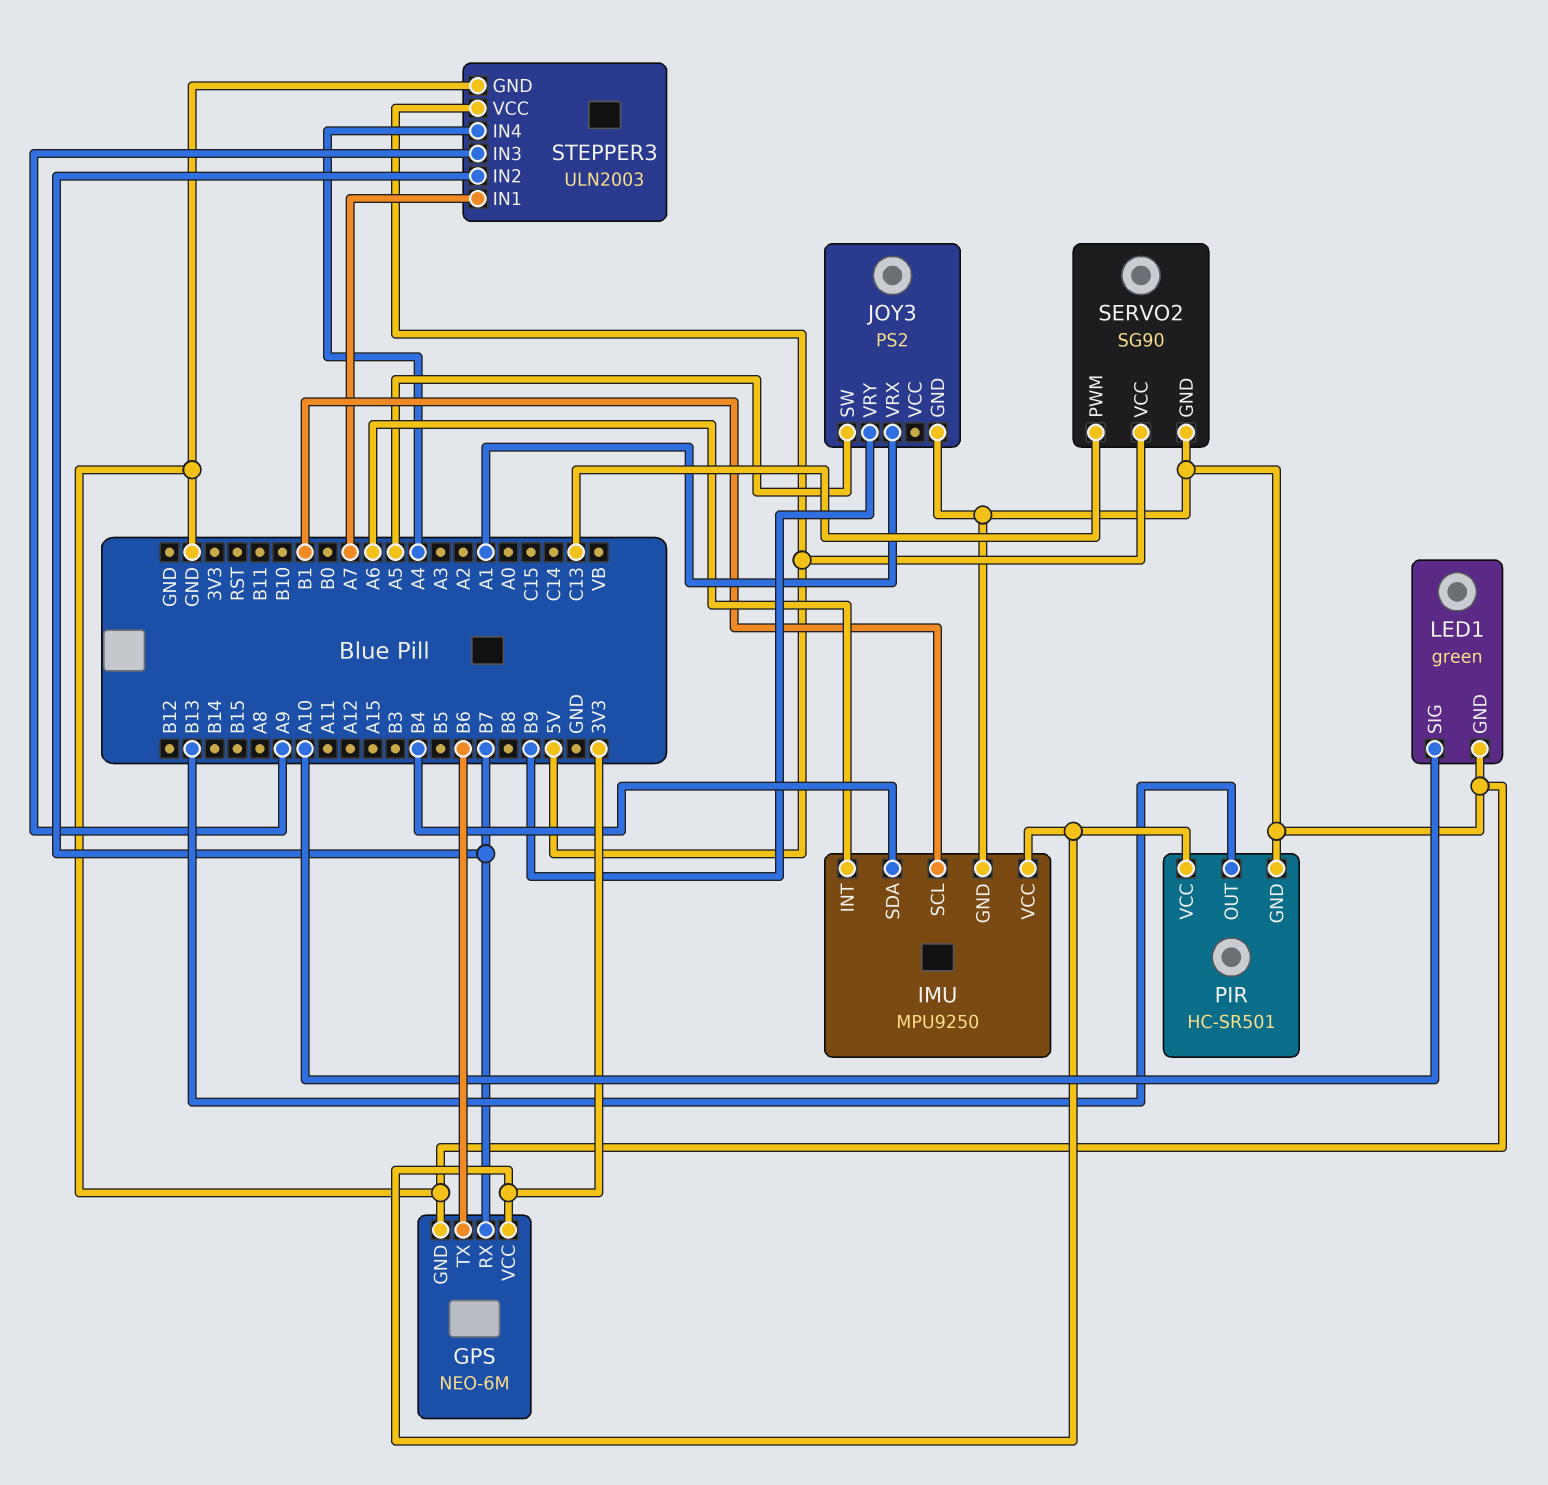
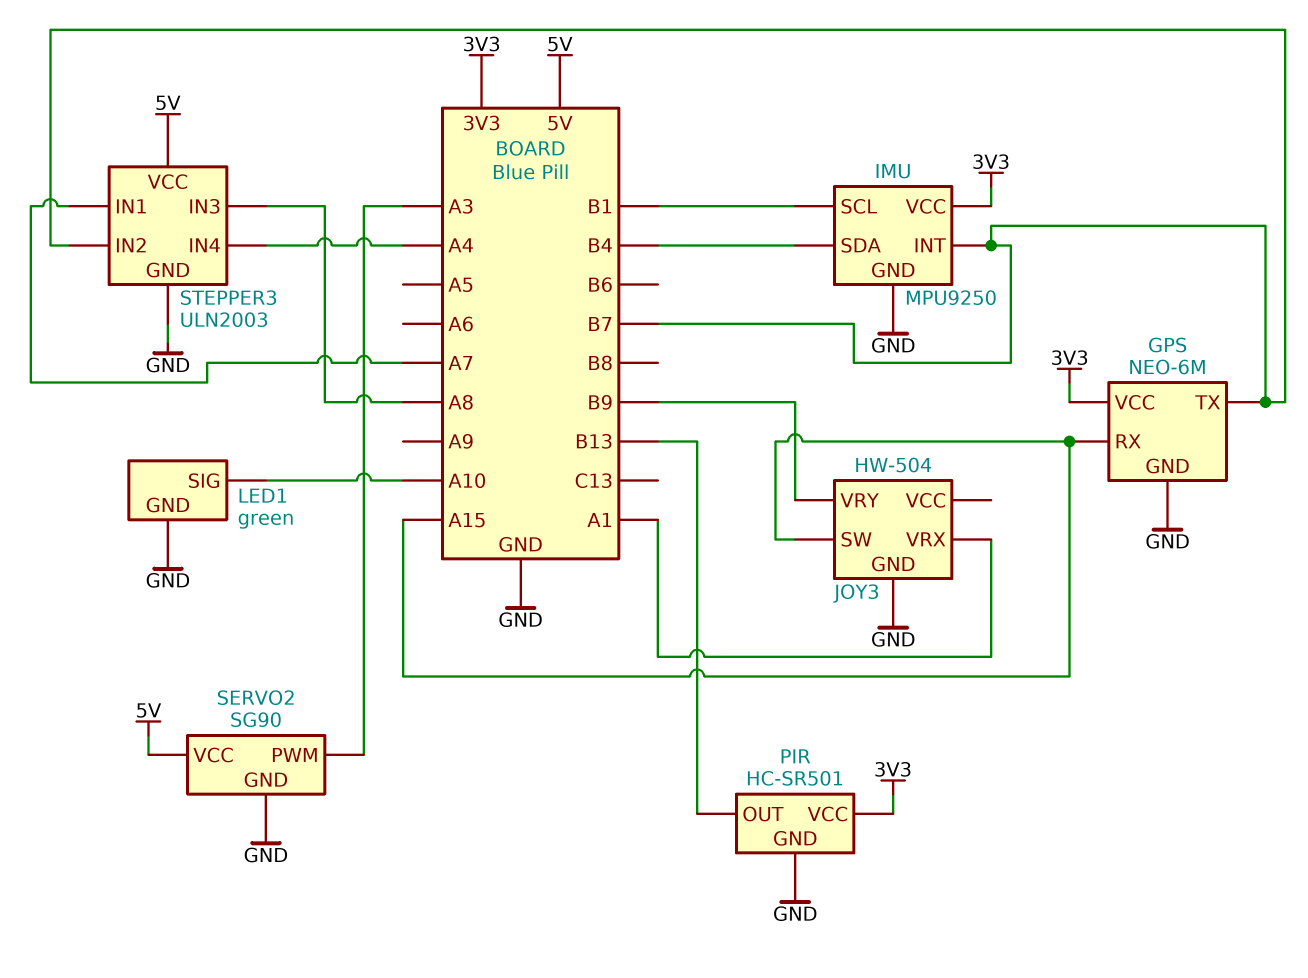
GPS pin RX: B7 -> A15
GPS pin TX: B6 -> B7
IMU pin INT: A6 -> B7
JOY3: PS2 -> HW-504
JOY3 pin SW: A5 -> A15
SERVO2 pin PWM: C13 -> A3
STEPPER3 pin IN3: A9 -> A8

